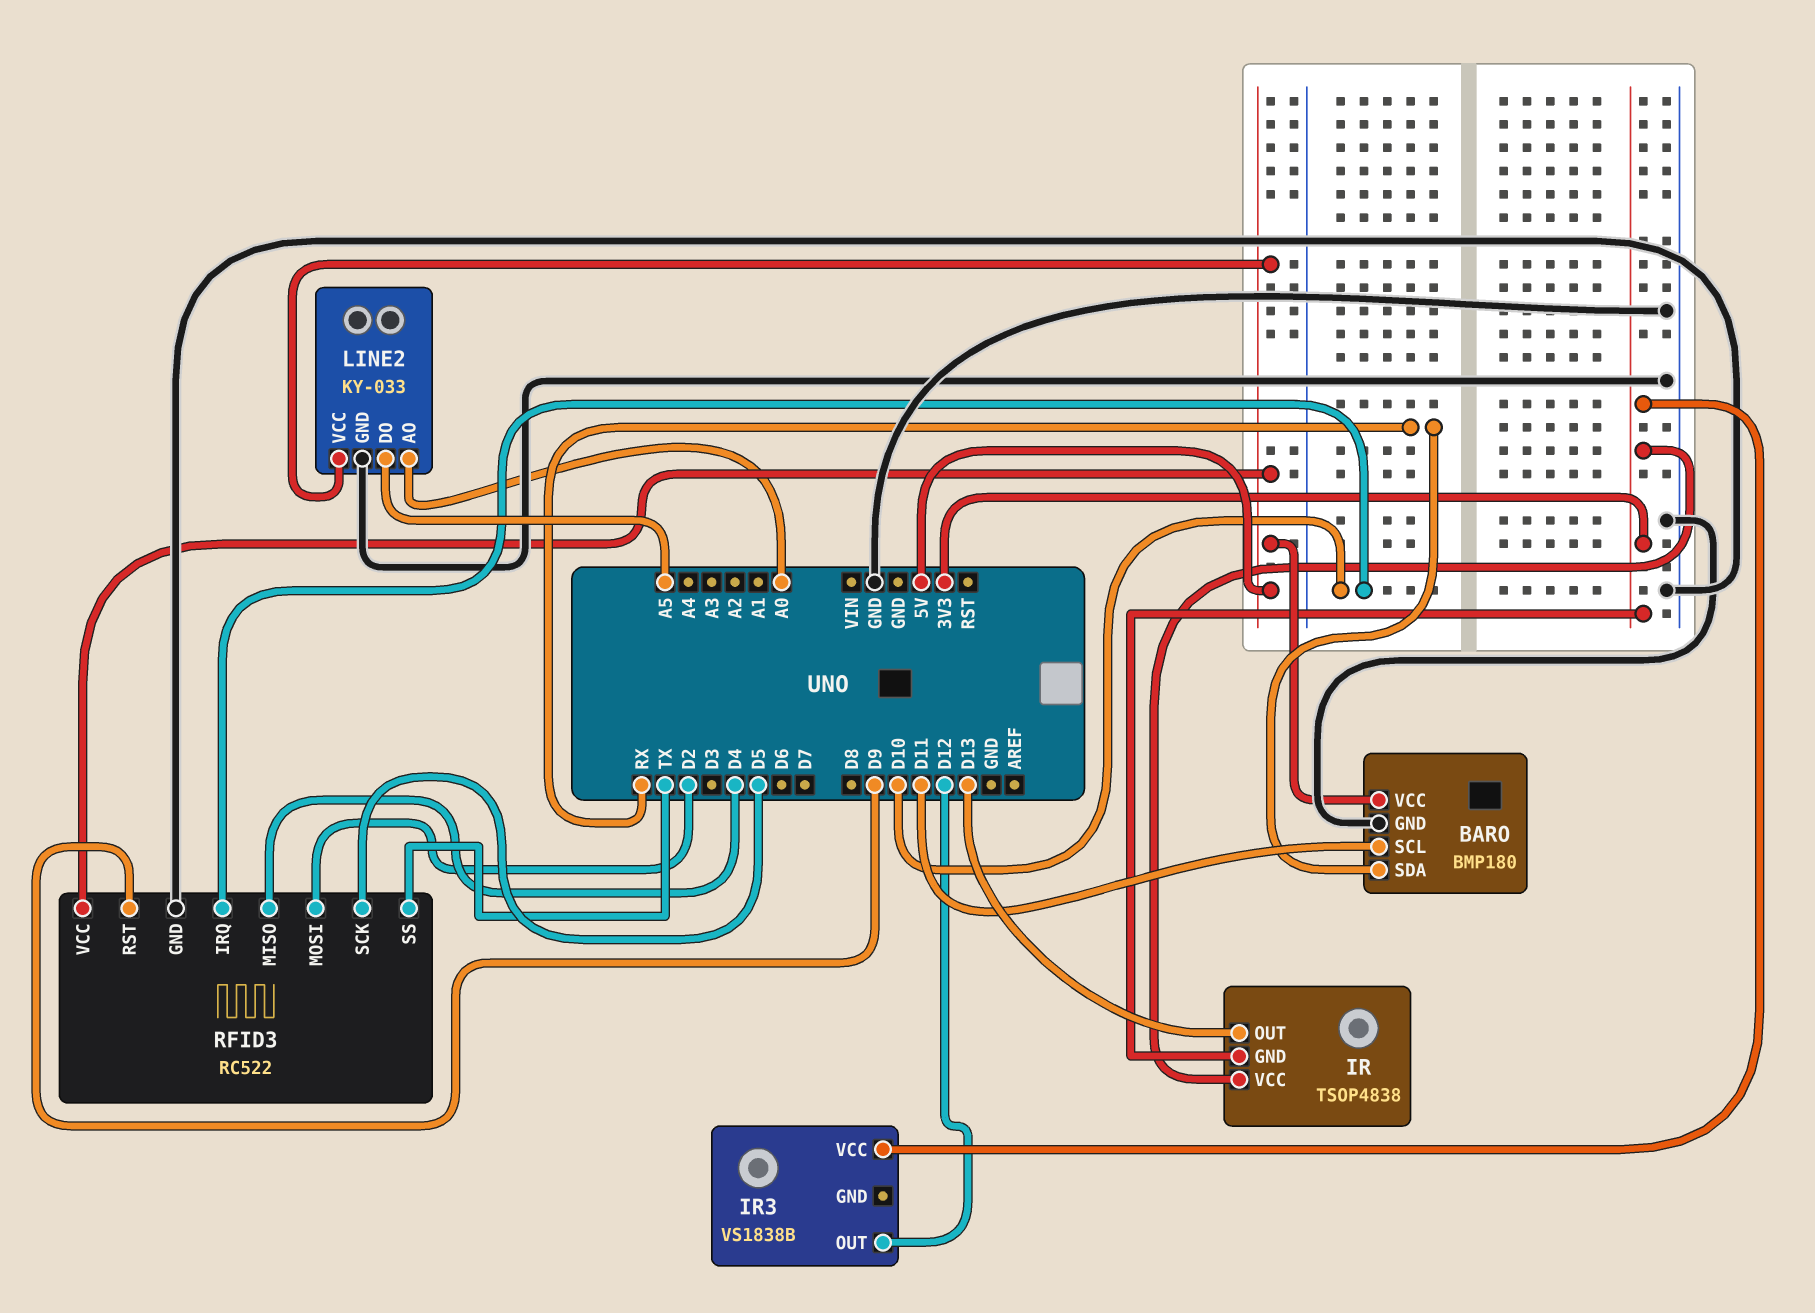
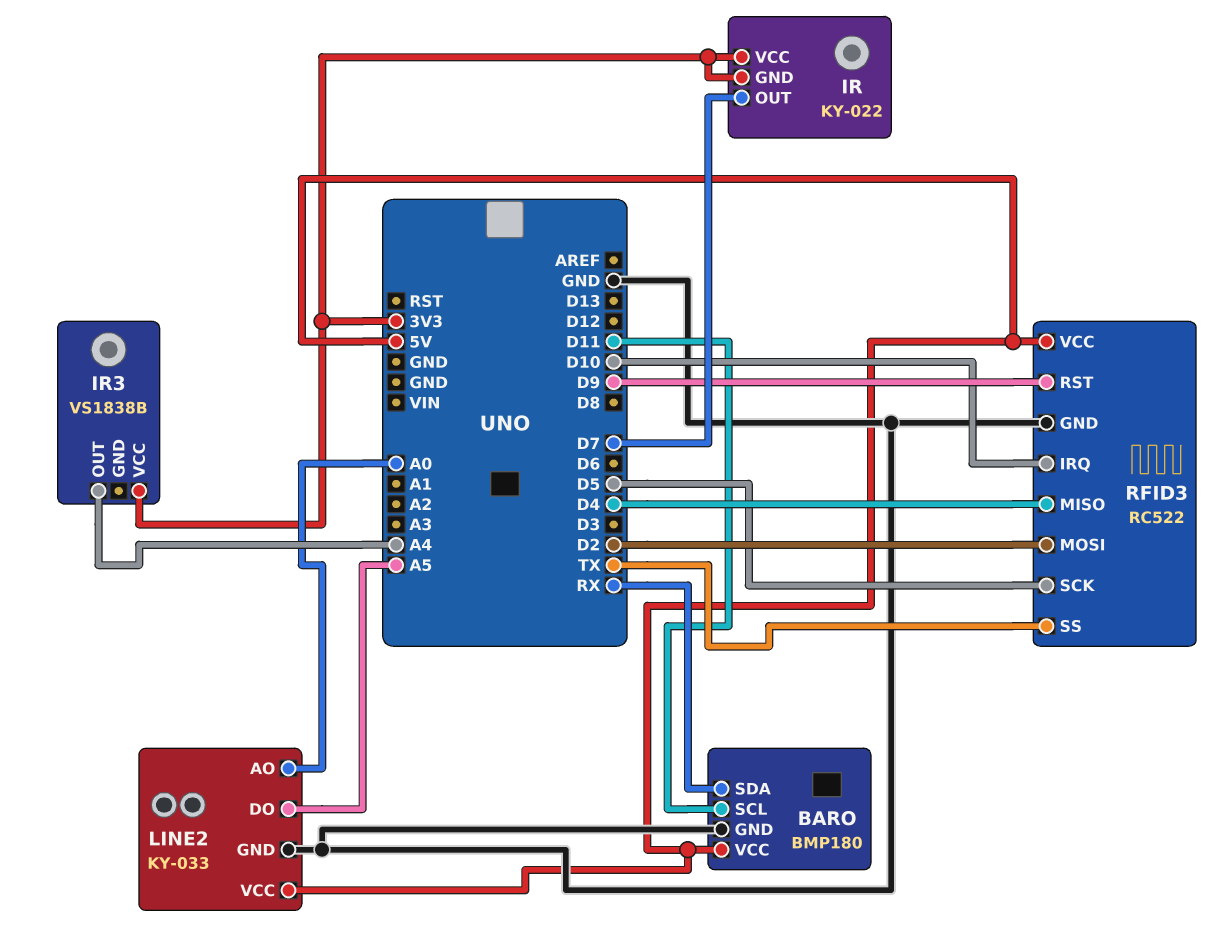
IR: TSOP4838 -> KY-022
IR pin OUT: D13 -> D7
IR3 pin OUT: D12 -> A4

